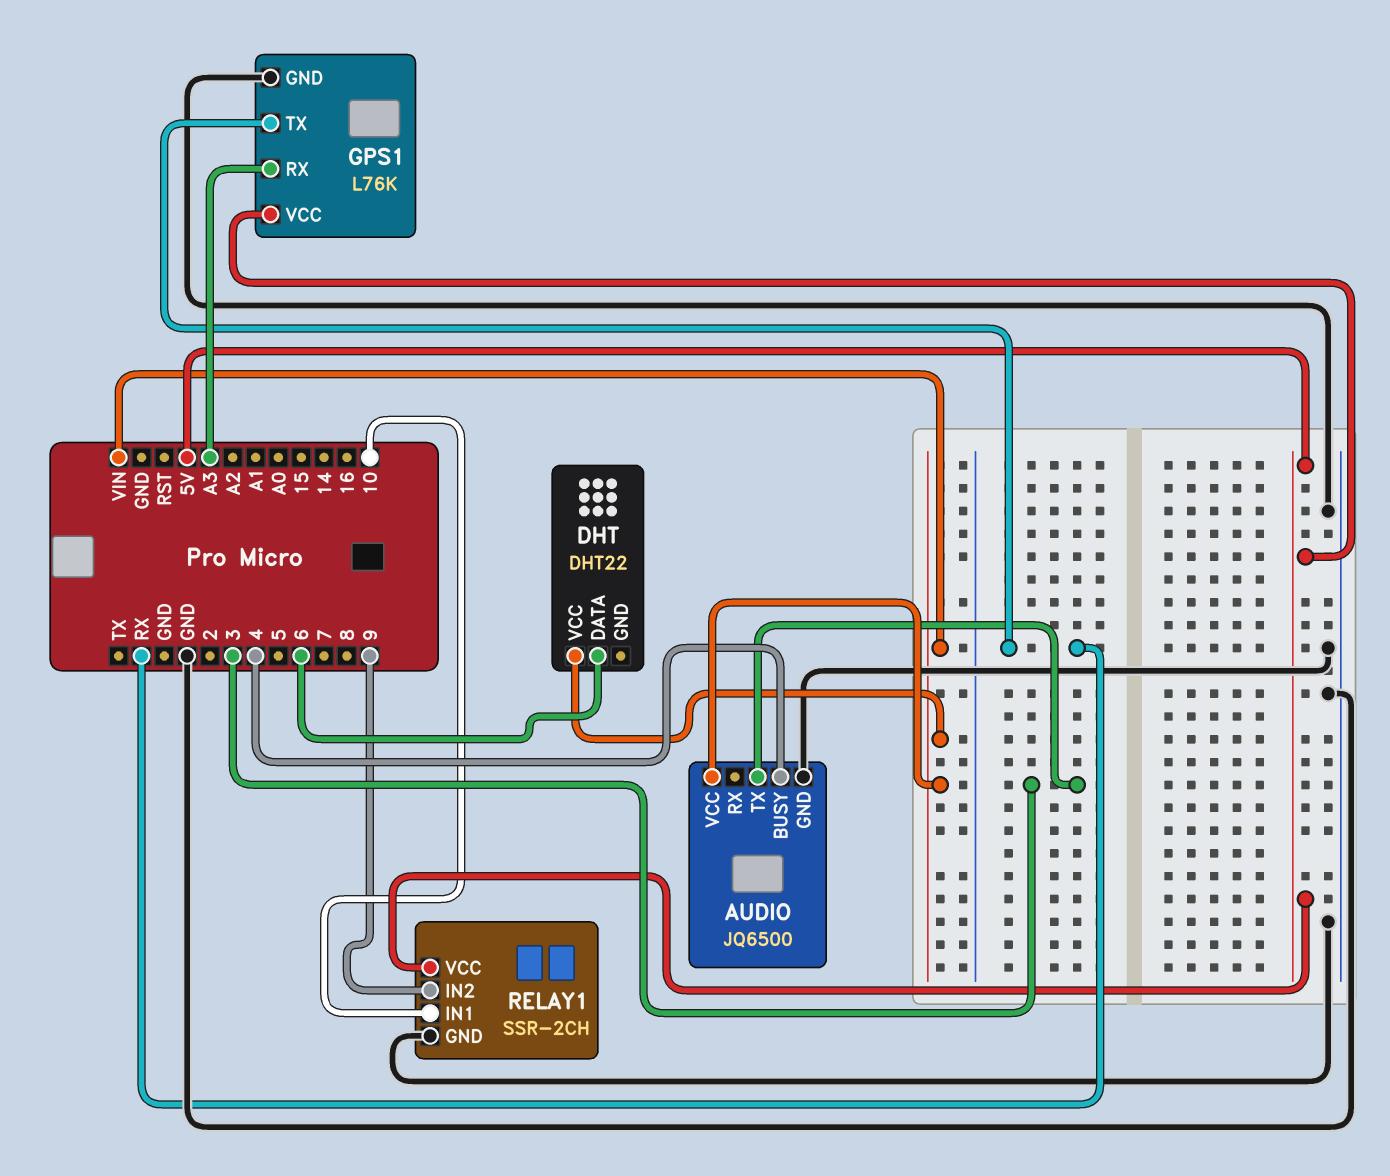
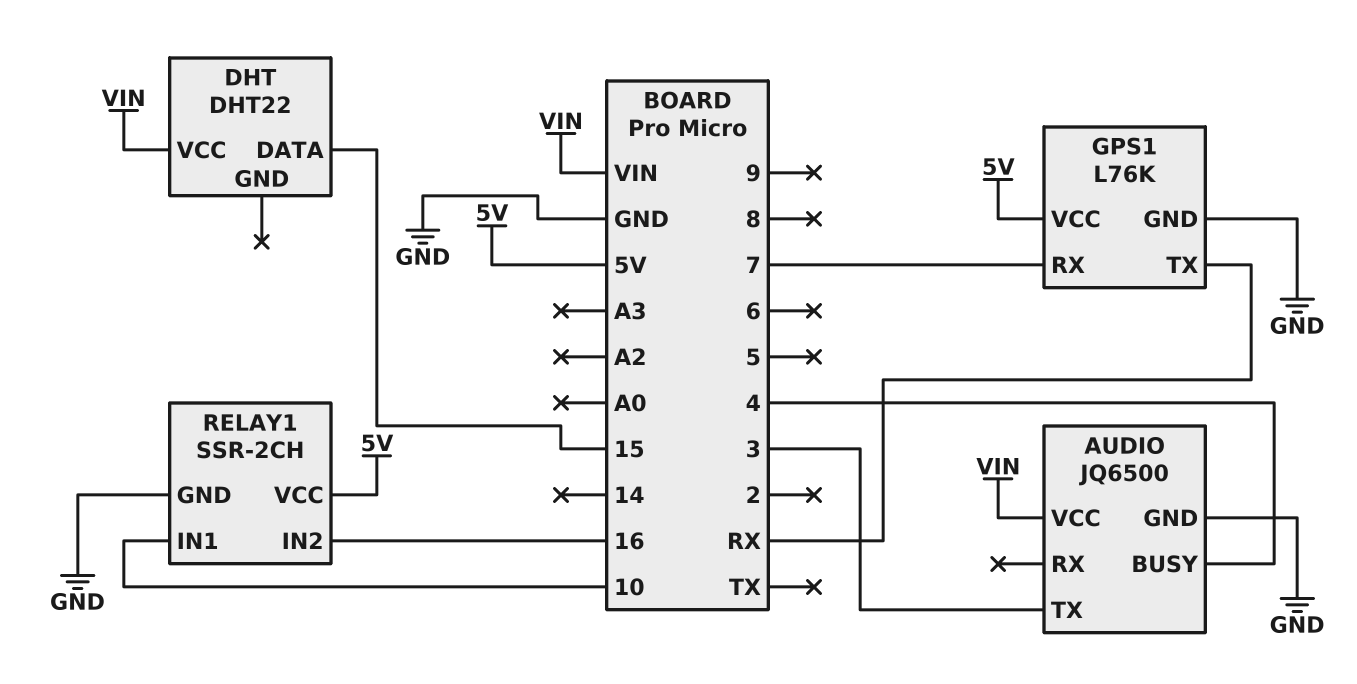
DHT pin DATA: 6 -> 15
GPS1 pin RX: A3 -> 7
RELAY1 pin IN2: 9 -> 16

